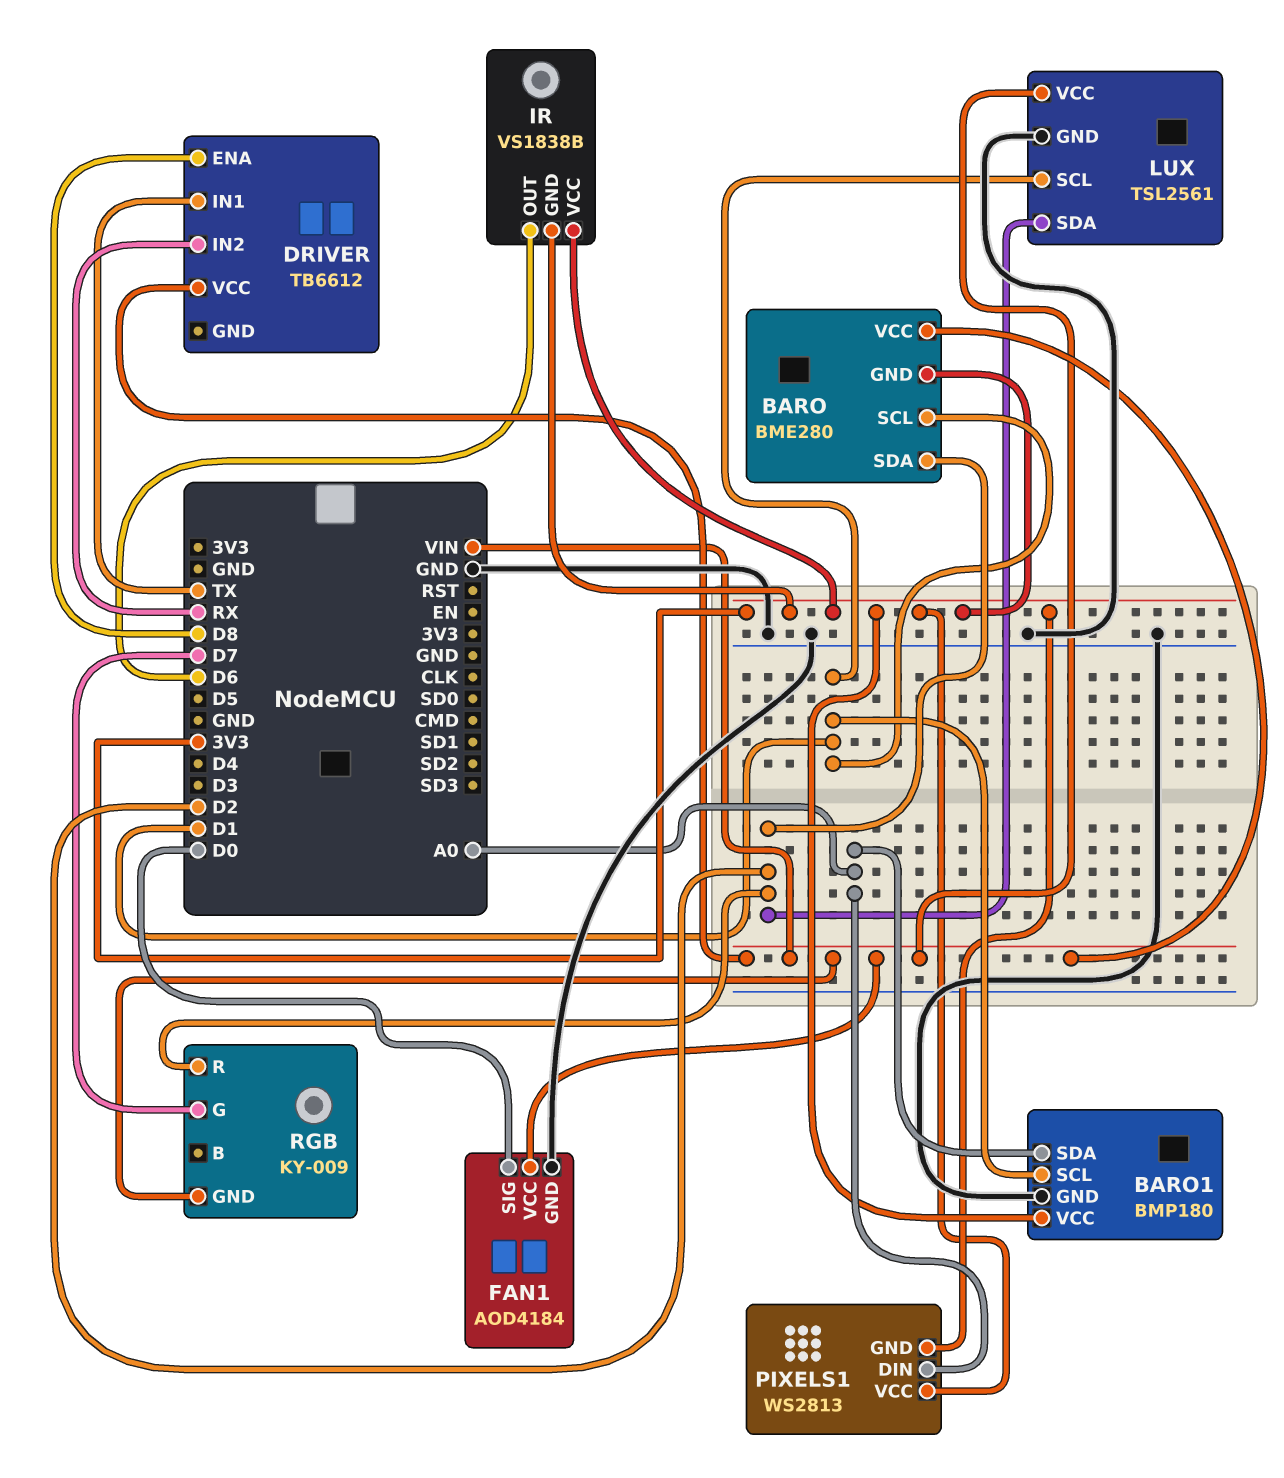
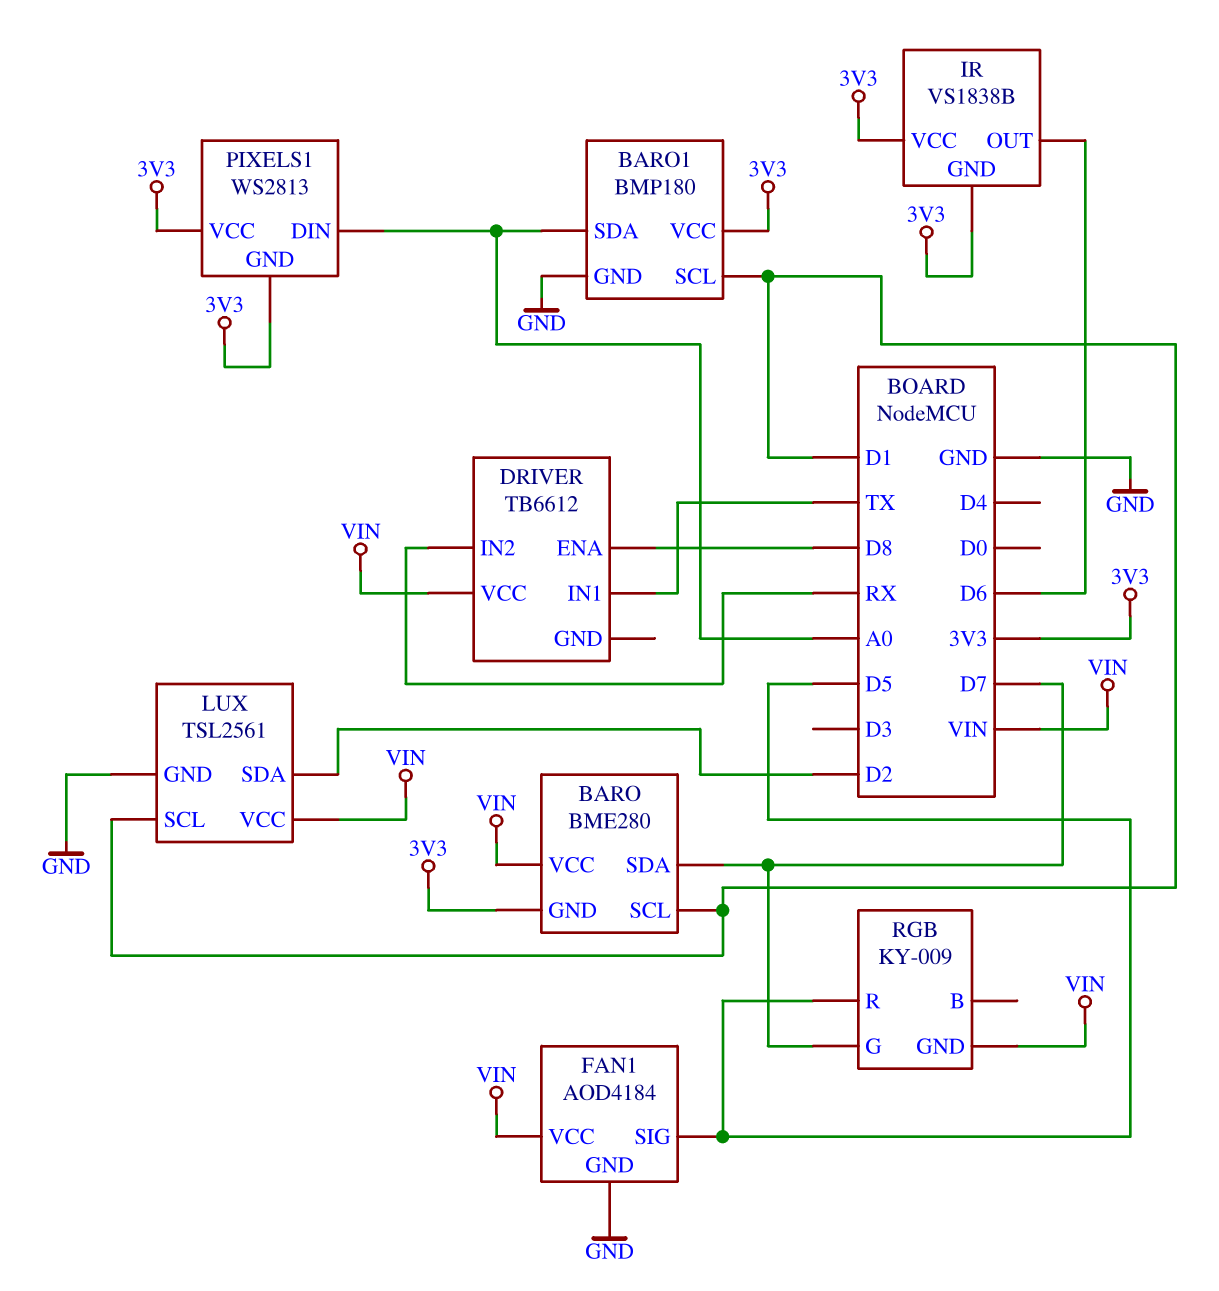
BARO pin SDA: D2 -> D7
FAN1 pin SIG: D0 -> D5
RGB pin R: D2 -> D5

